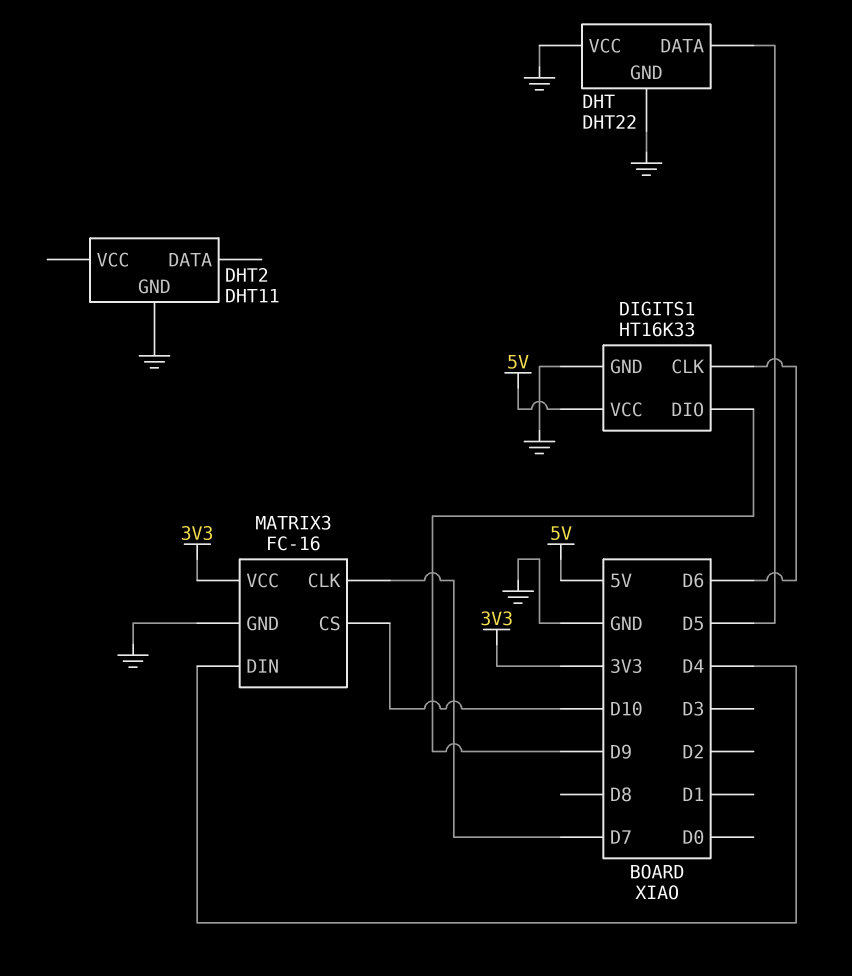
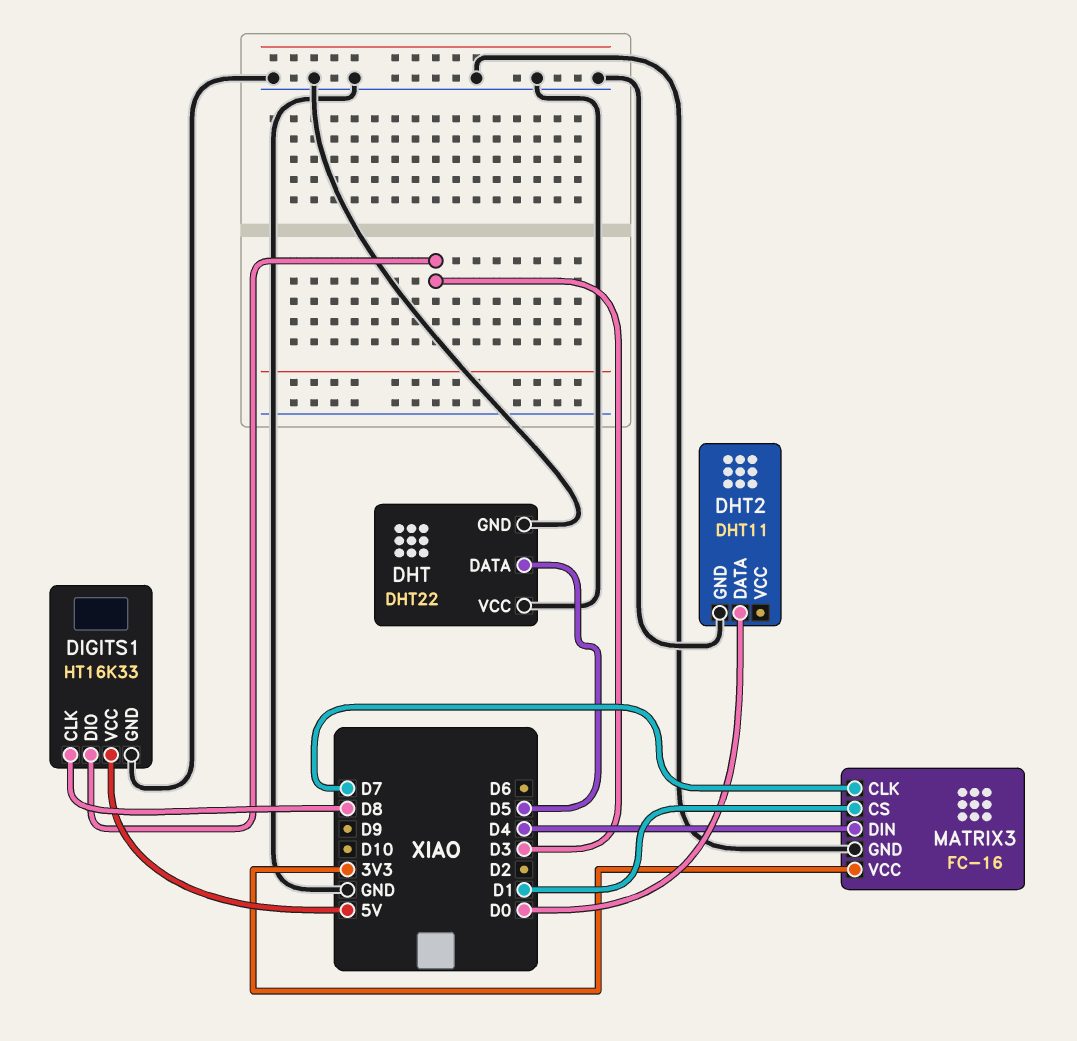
DHT2 pin DATA: none -> D0
DIGITS1 pin CLK: D6 -> D8
DIGITS1 pin DIO: D9 -> D3
MATRIX3 pin CS: D10 -> D1

